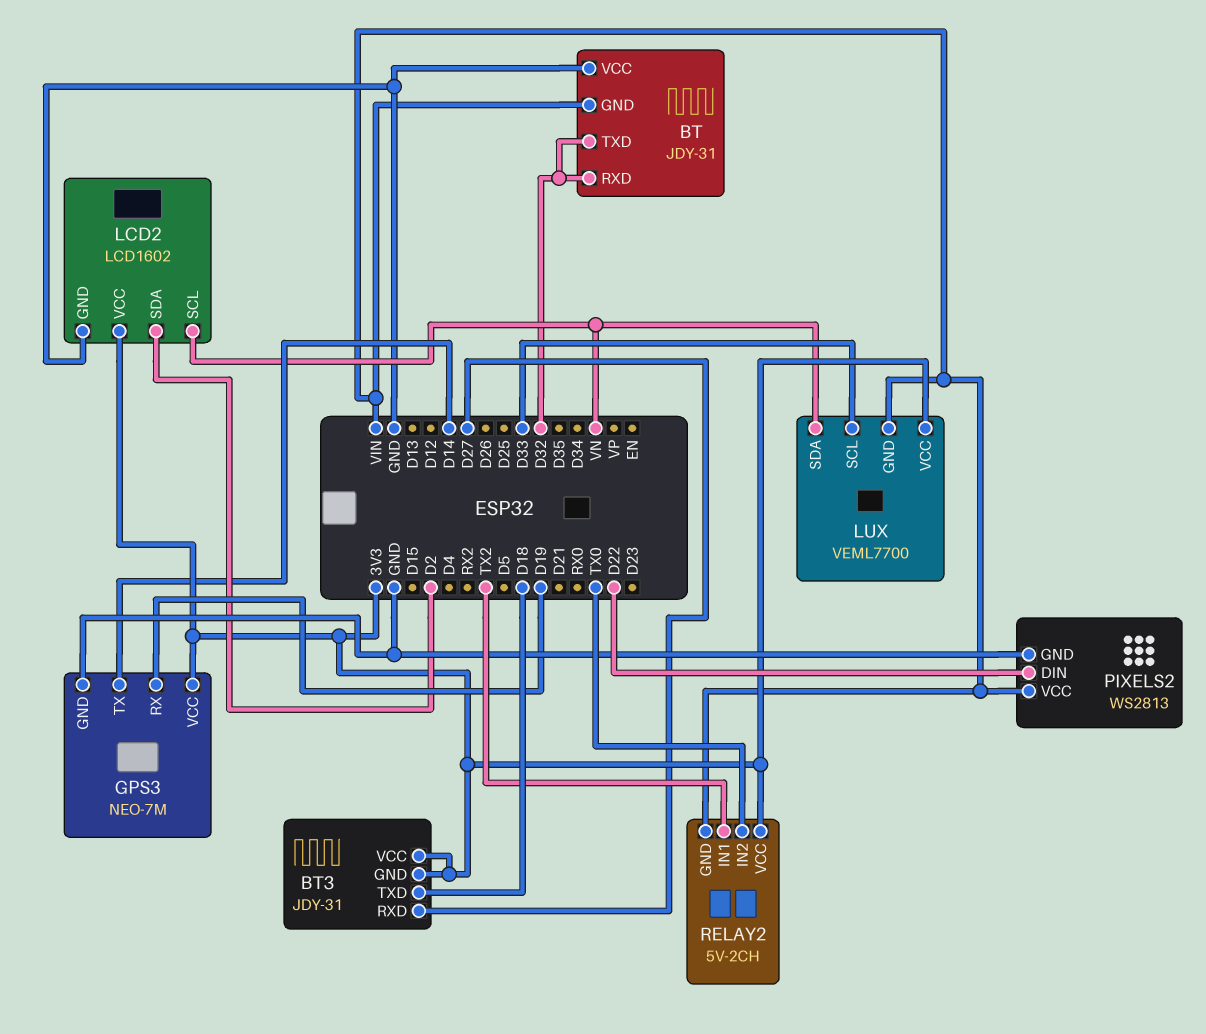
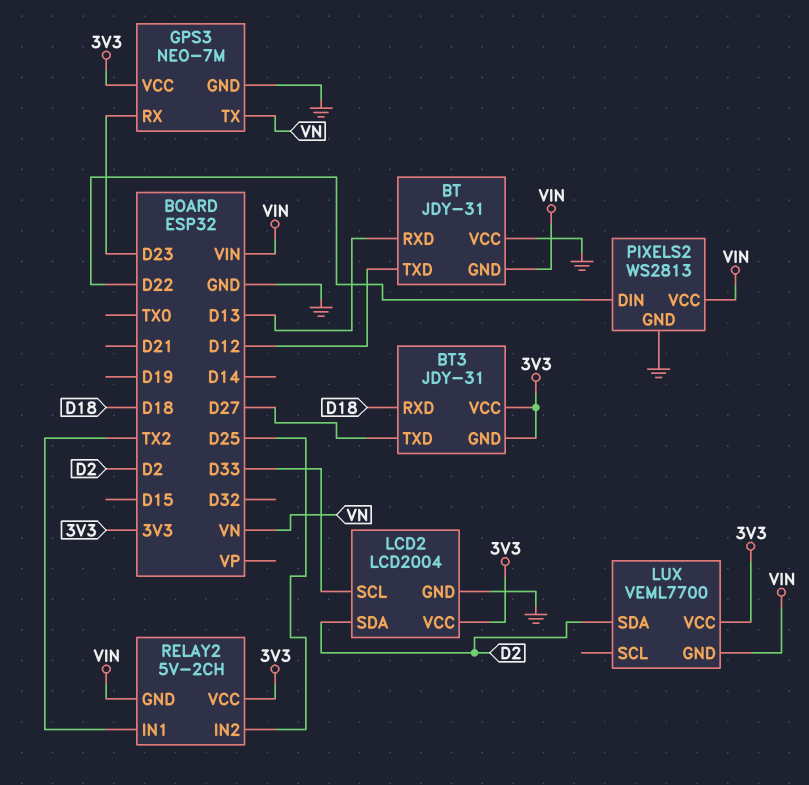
BT pin RXD: D32 -> D13
BT pin TXD: D32 -> D12
BT3 pin RXD: D27 -> D18
BT3 pin TXD: D18 -> D27
GPS3 pin RX: D19 -> D23
GPS3 pin TX: D14 -> VN
LCD2: LCD1602 -> LCD2004
LCD2 pin SCL: VN -> D33
LUX pin SCL: D33 -> none
LUX pin SDA: VN -> D2
RELAY2 pin IN2: TX0 -> D25

